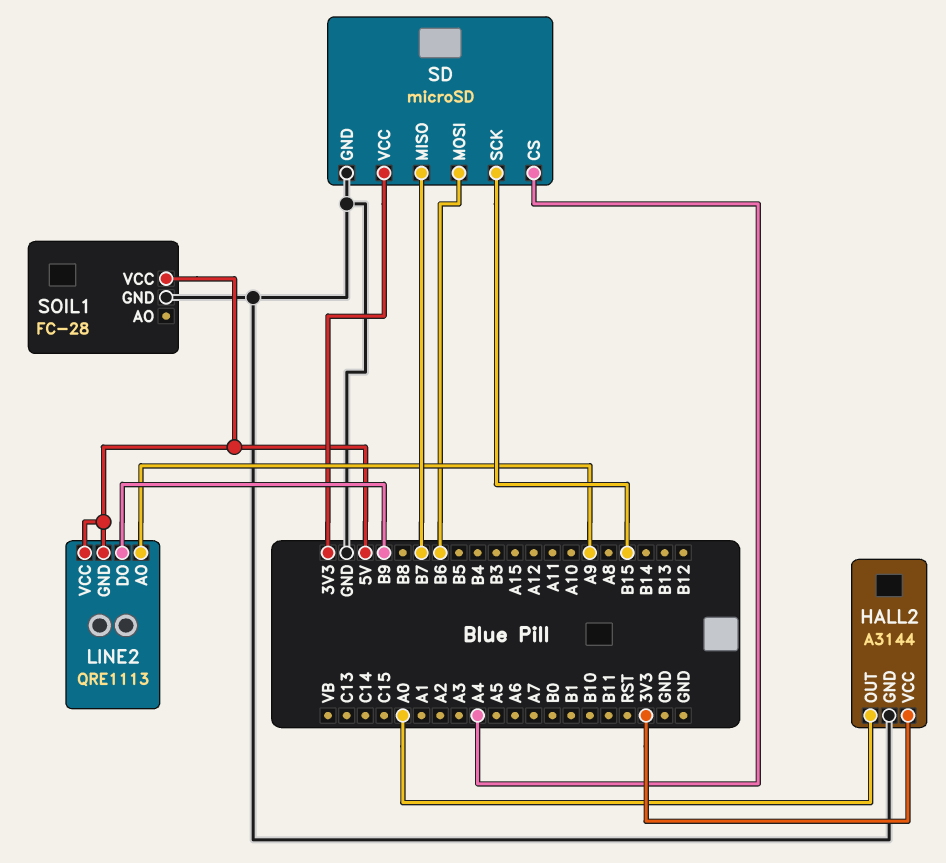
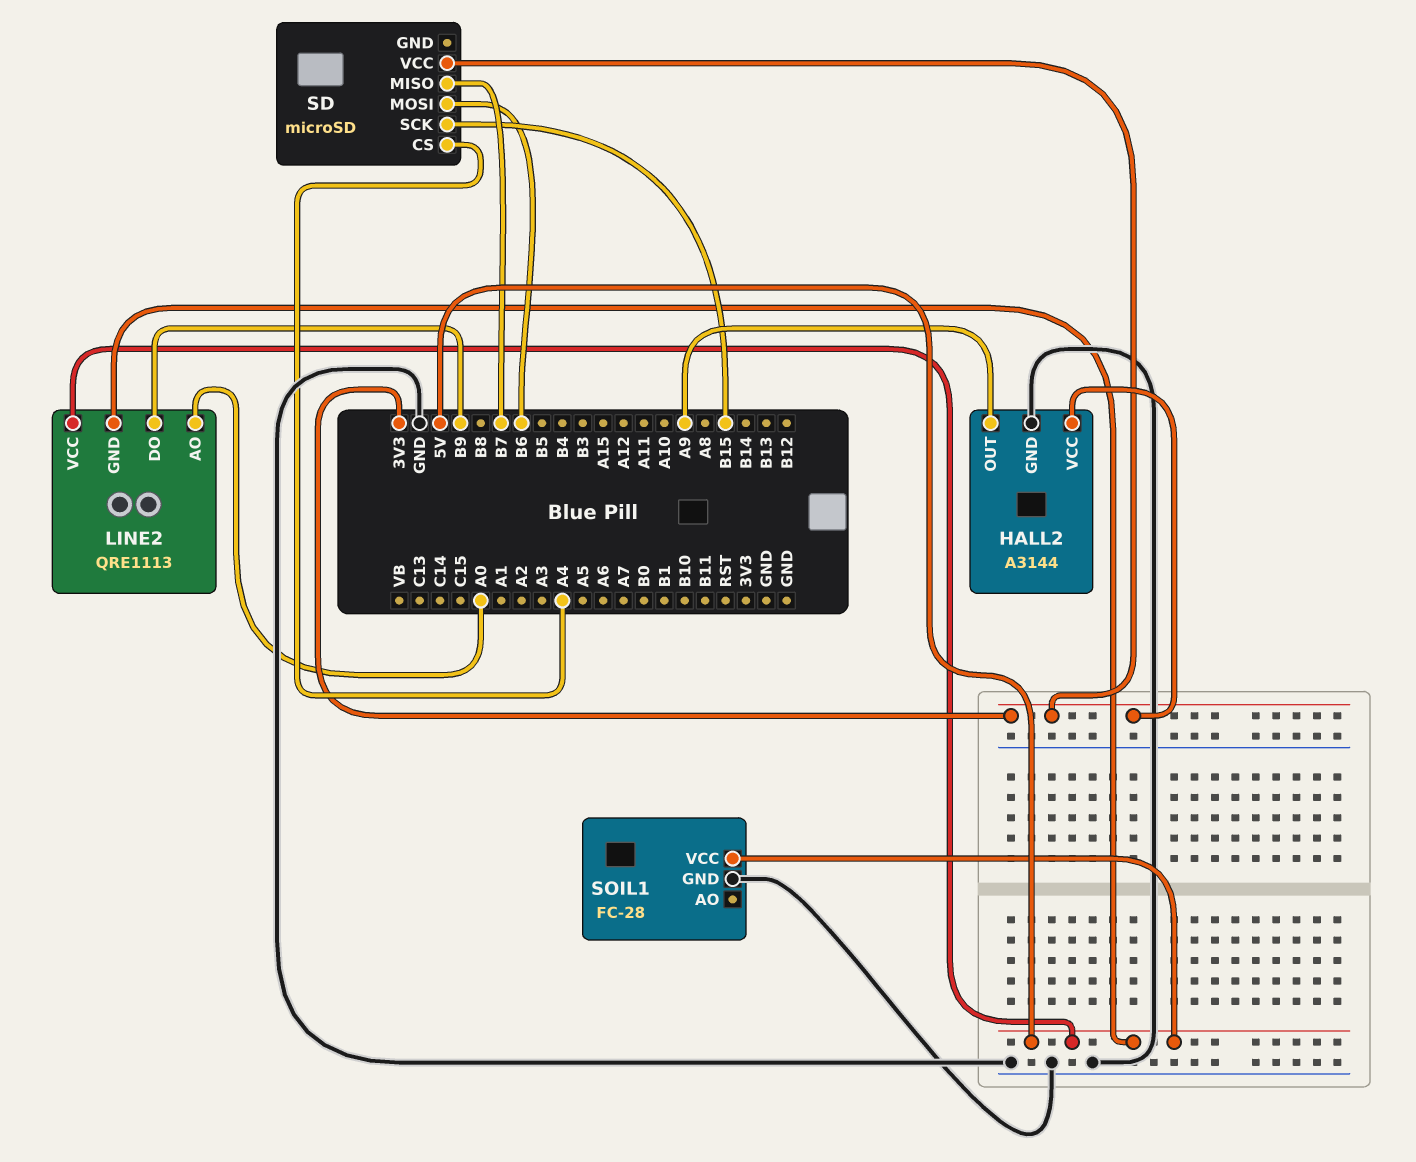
HALL2 pin OUT: A0 -> A9
LINE2 pin AO: A9 -> A0
SD pin GND: GND -> none

